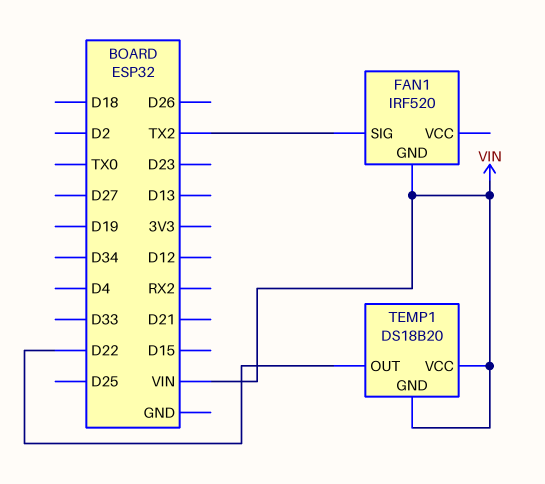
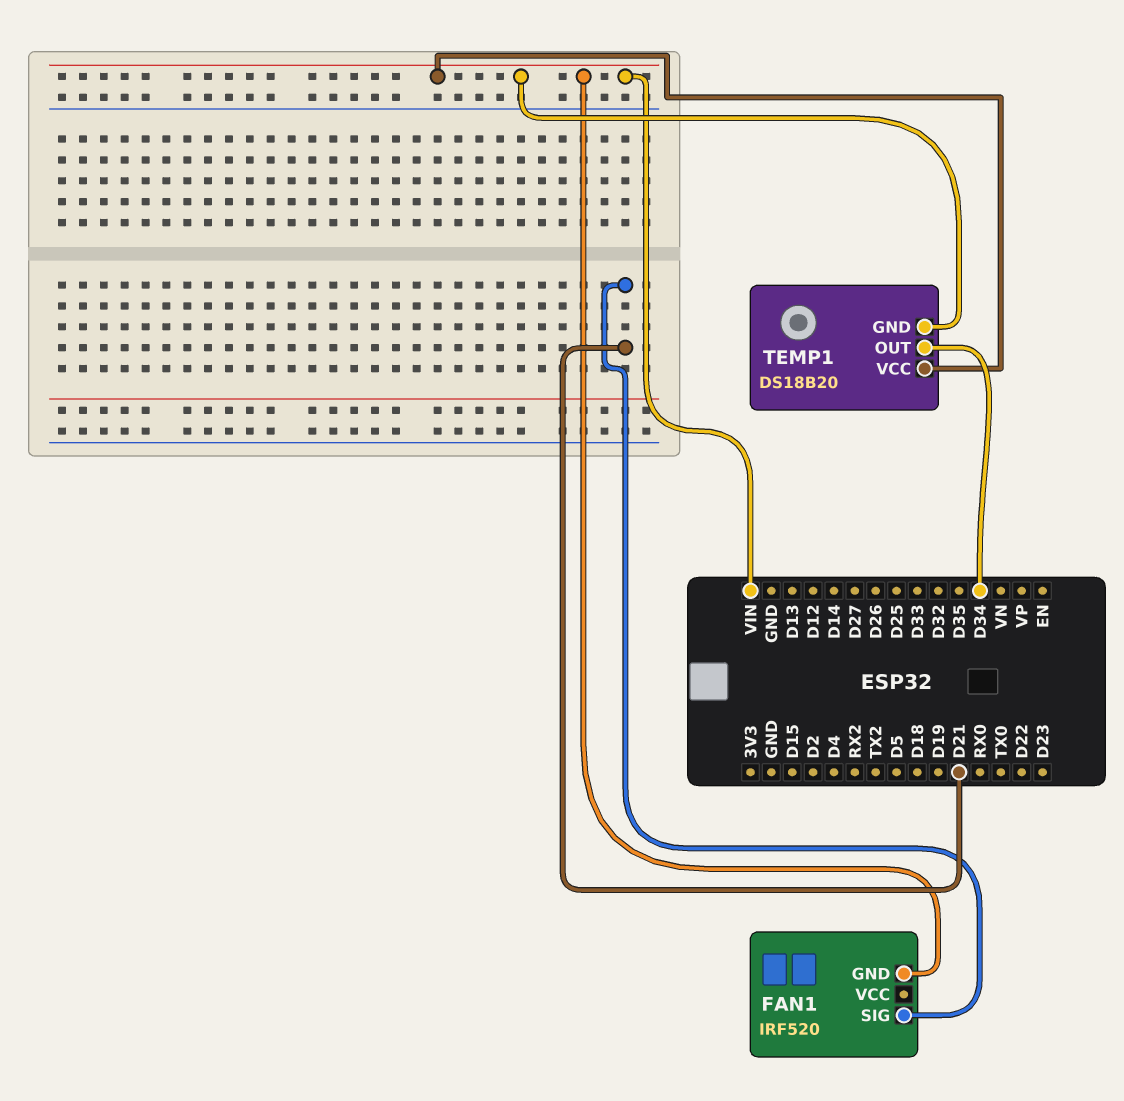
FAN1 pin SIG: TX2 -> D21
TEMP1 pin OUT: D22 -> D34

